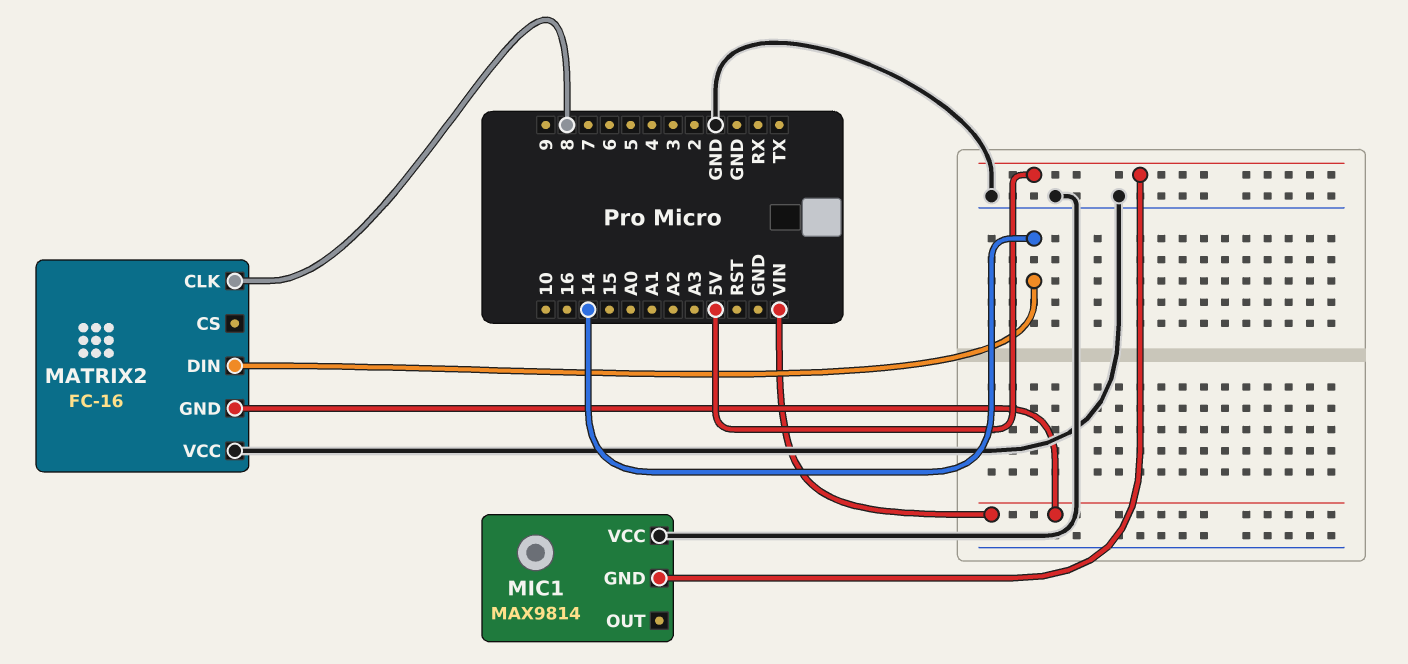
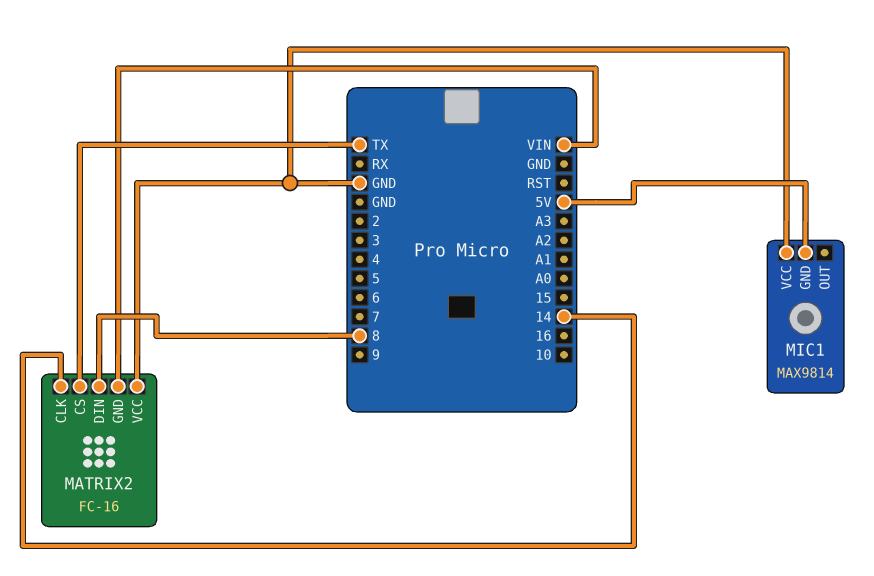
MATRIX2 pin CLK: 8 -> 14
MATRIX2 pin CS: none -> TX
MATRIX2 pin DIN: 14 -> 8

